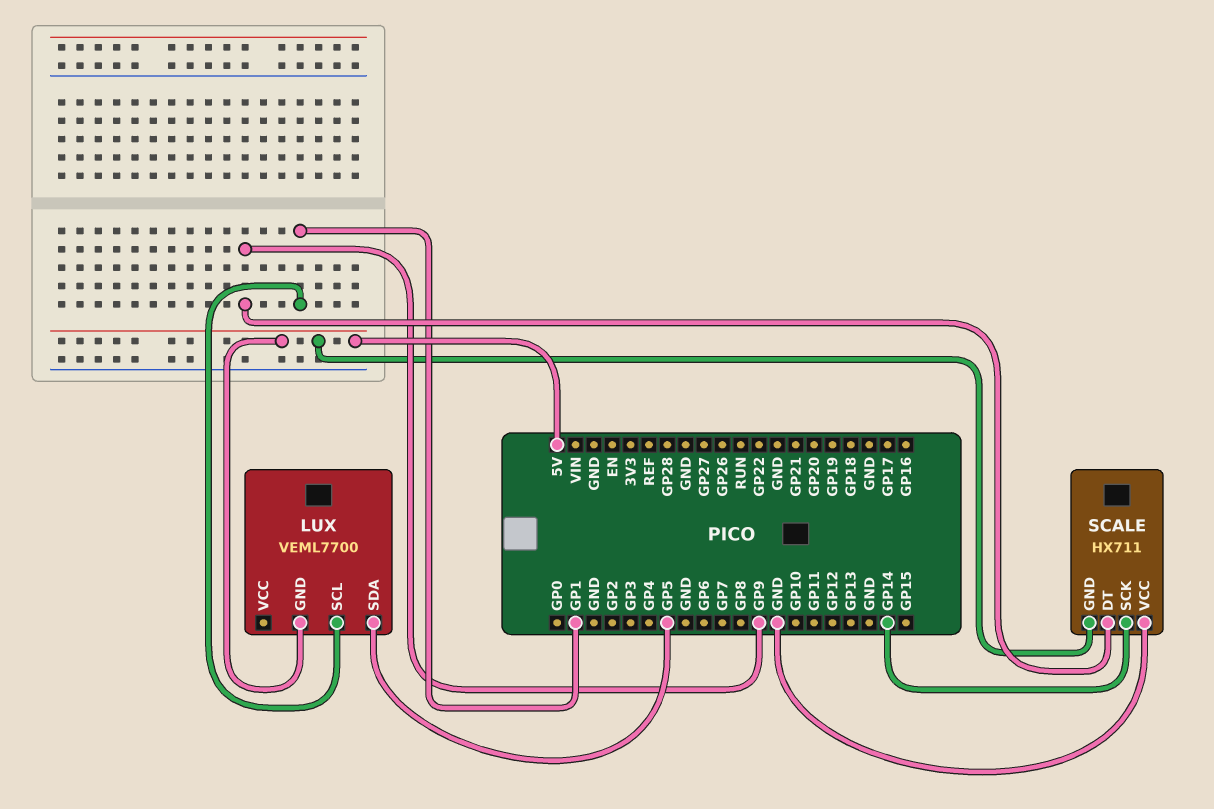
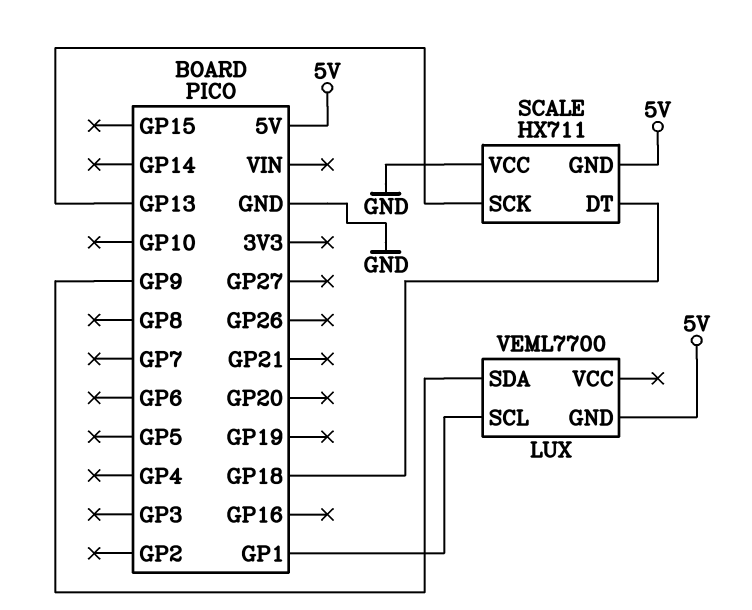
LUX pin SDA: GP5 -> GP9
SCALE pin DT: GP9 -> GP18
SCALE pin SCK: GP14 -> GP13

